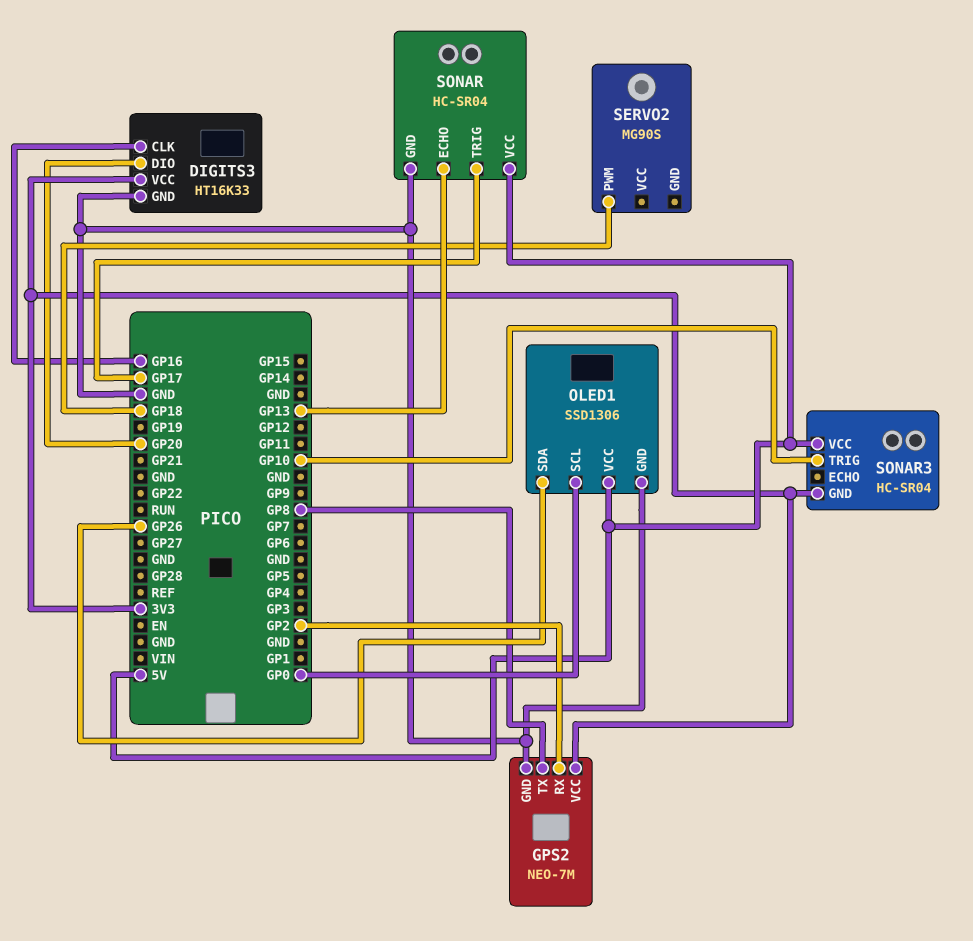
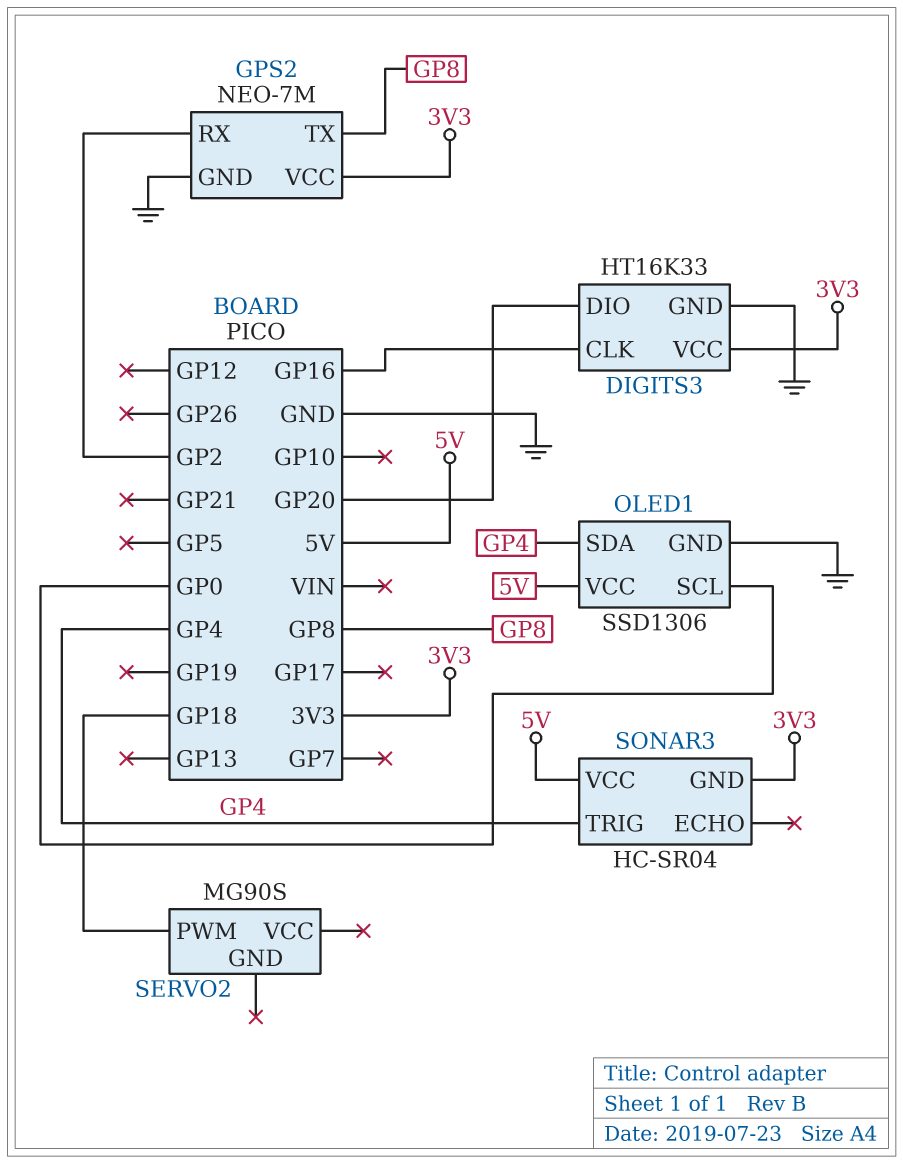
OLED1 pin SDA: GP26 -> GP4
SONAR: HC-SR04 -> none
SONAR pin ECHO: GP13 -> none
SONAR pin GND: GND -> none
SONAR pin TRIG: GP17 -> none
SONAR pin VCC: 5V -> none
SONAR3 pin TRIG: GP10 -> GP4

